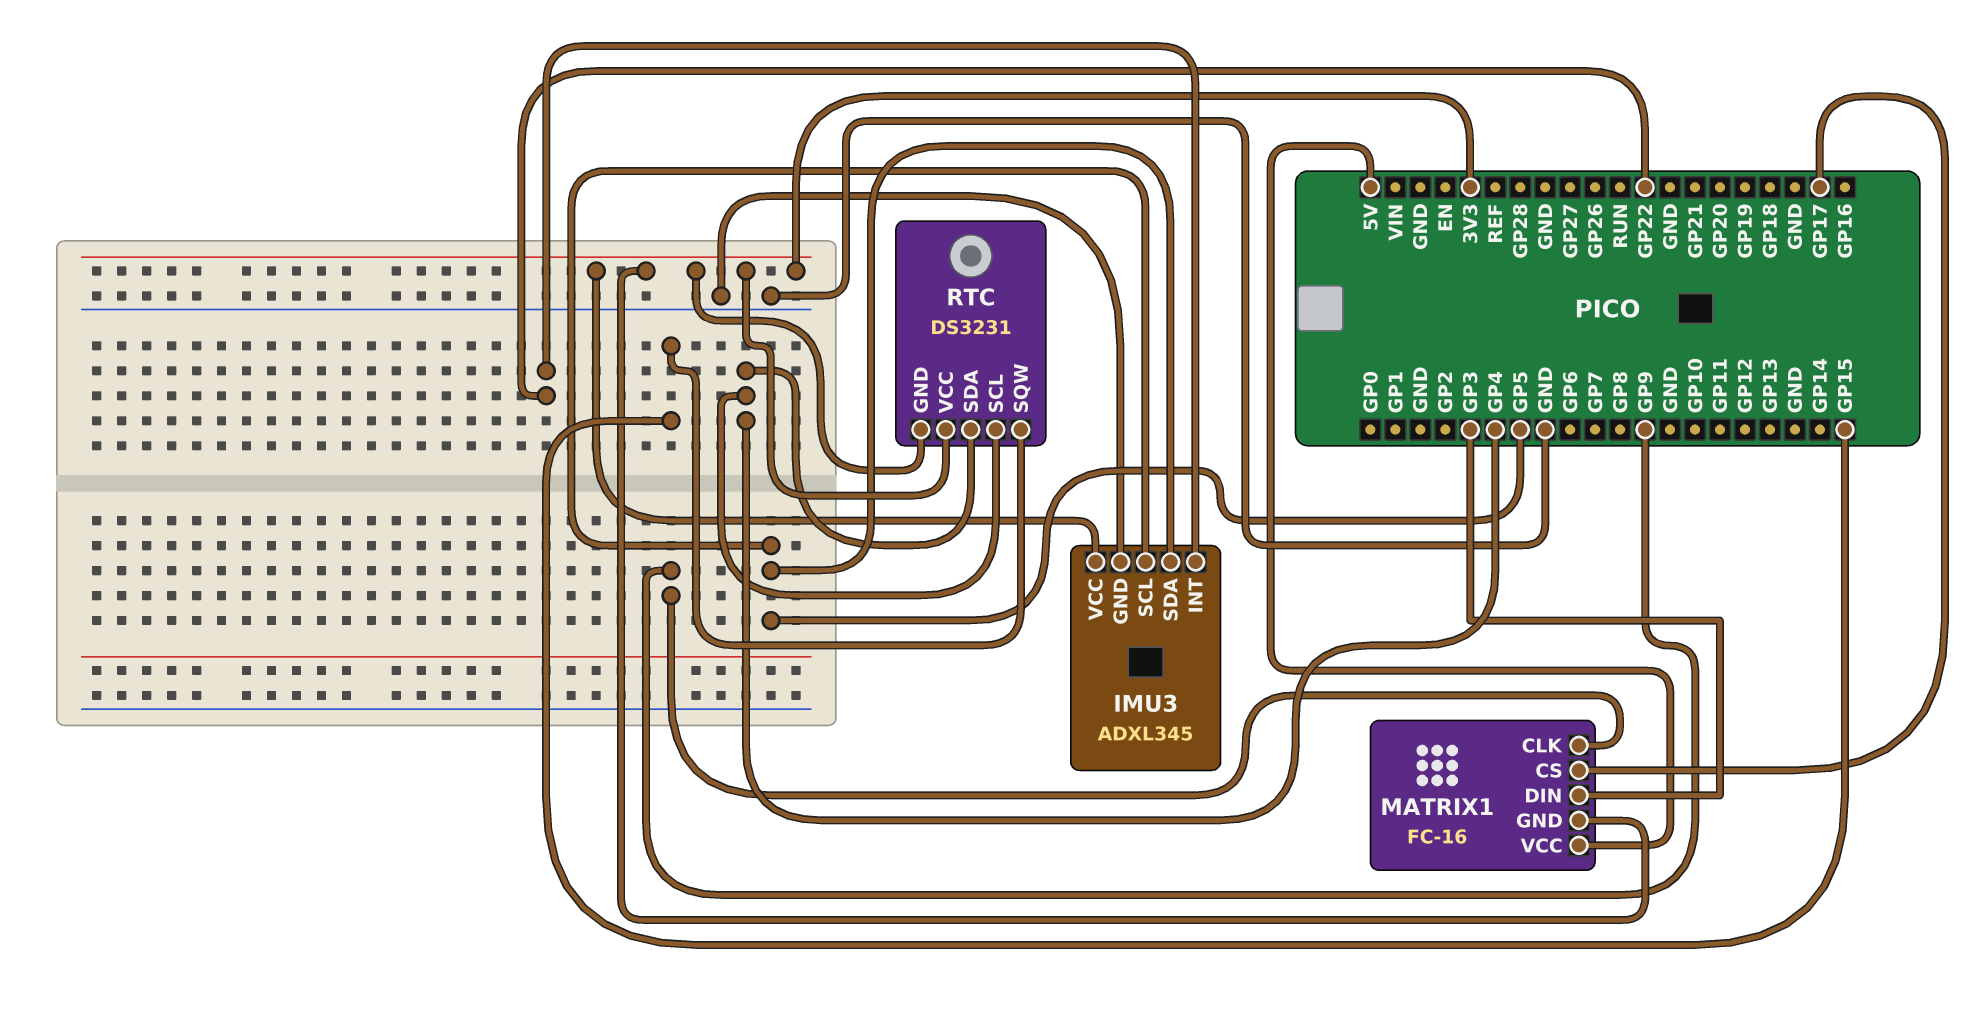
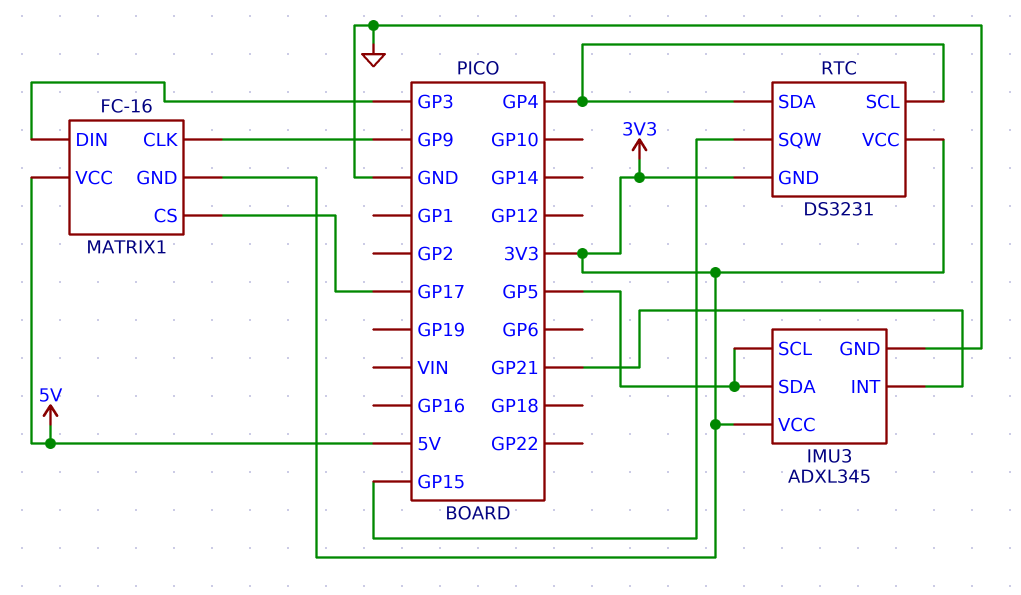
IMU3 pin INT: GP22 -> GP21

